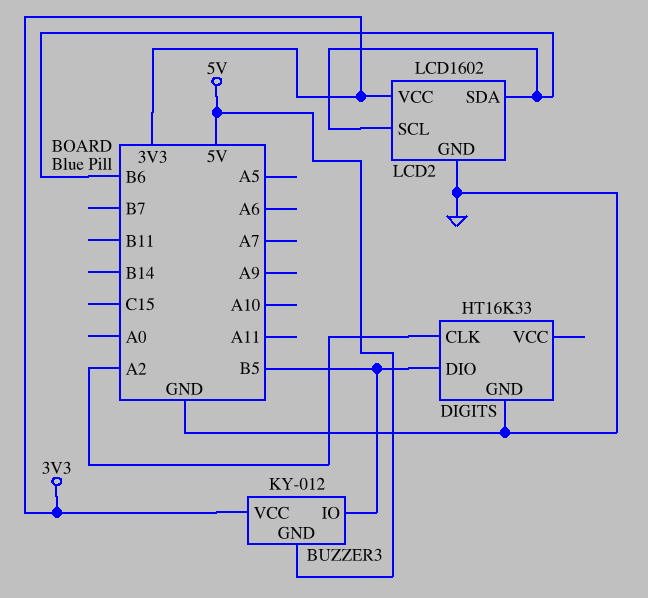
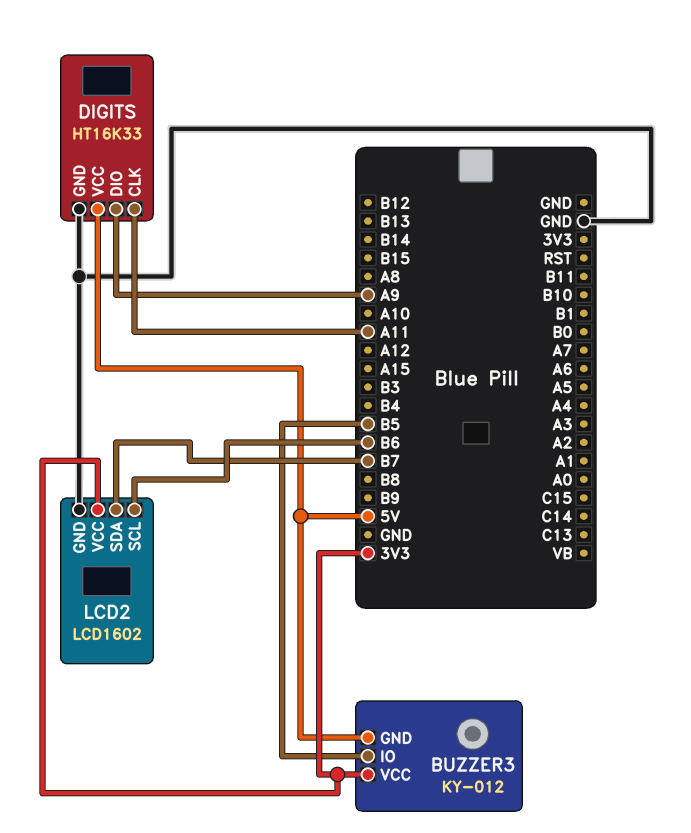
DIGITS pin CLK: A2 -> A11
DIGITS pin DIO: B5 -> A9
DIGITS pin VCC: none -> 5V
LCD2 pin SDA: B6 -> B7

